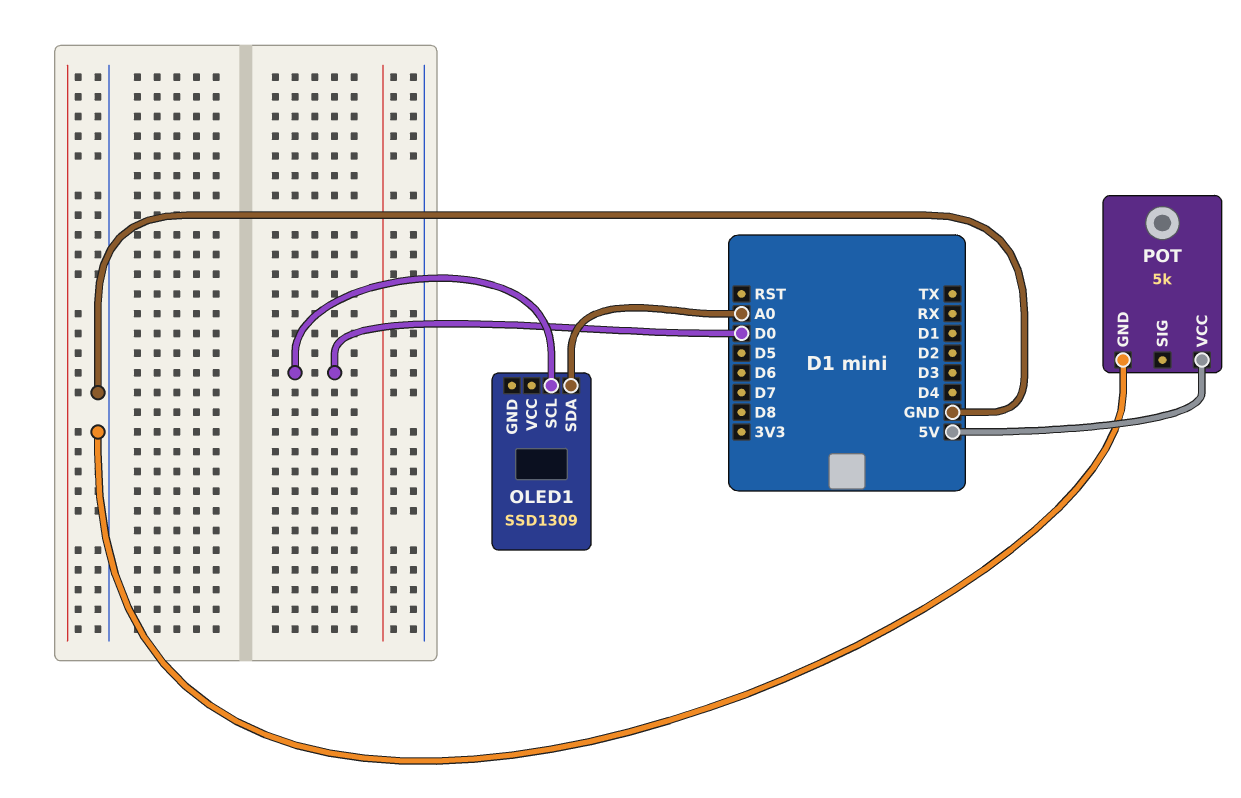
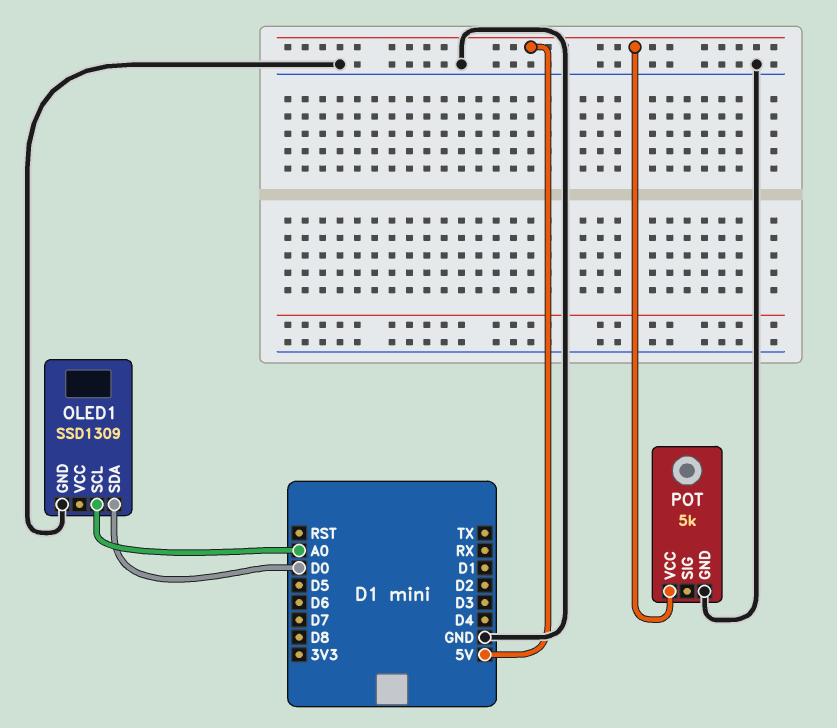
OLED1 pin GND: none -> GND
OLED1 pin SCL: D0 -> A0
OLED1 pin SDA: A0 -> D0

